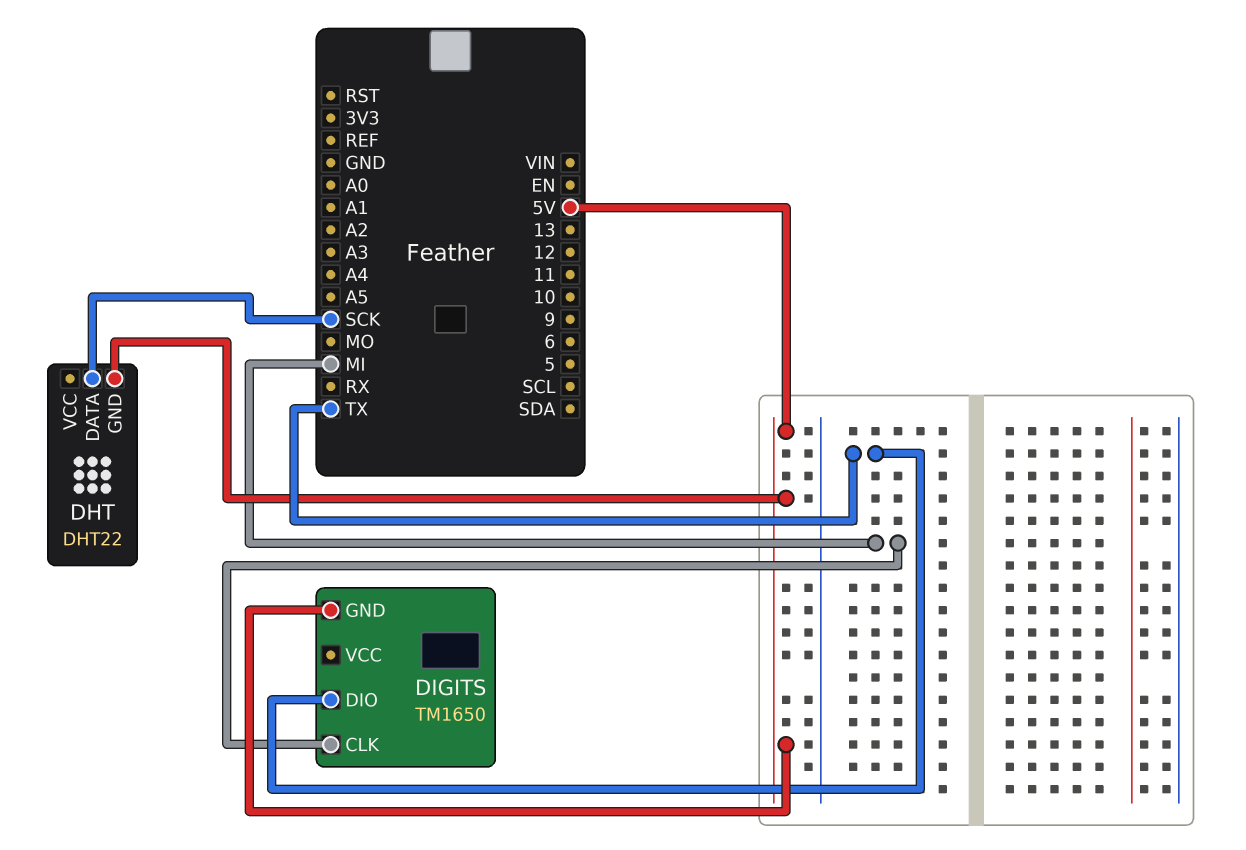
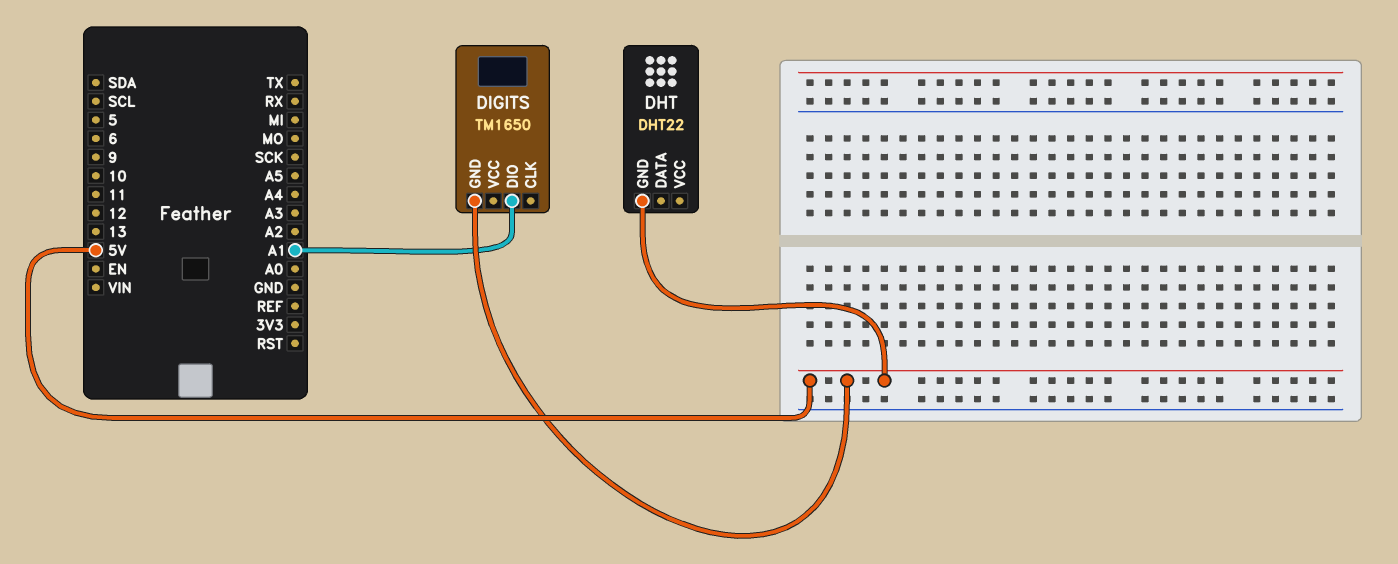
DHT pin DATA: SCK -> none
DIGITS pin CLK: MI -> none
DIGITS pin DIO: TX -> A1

